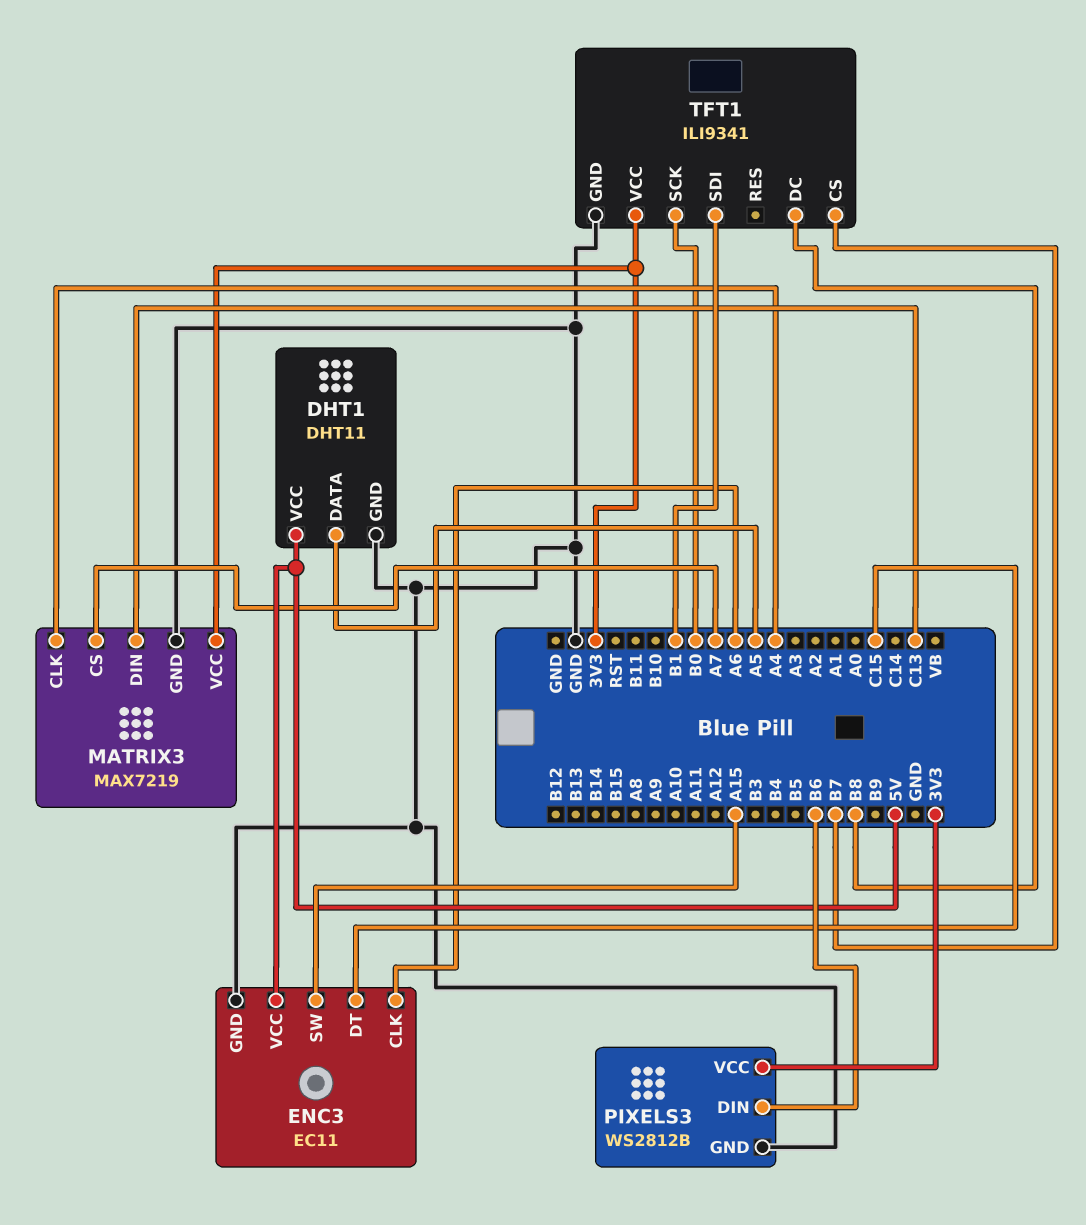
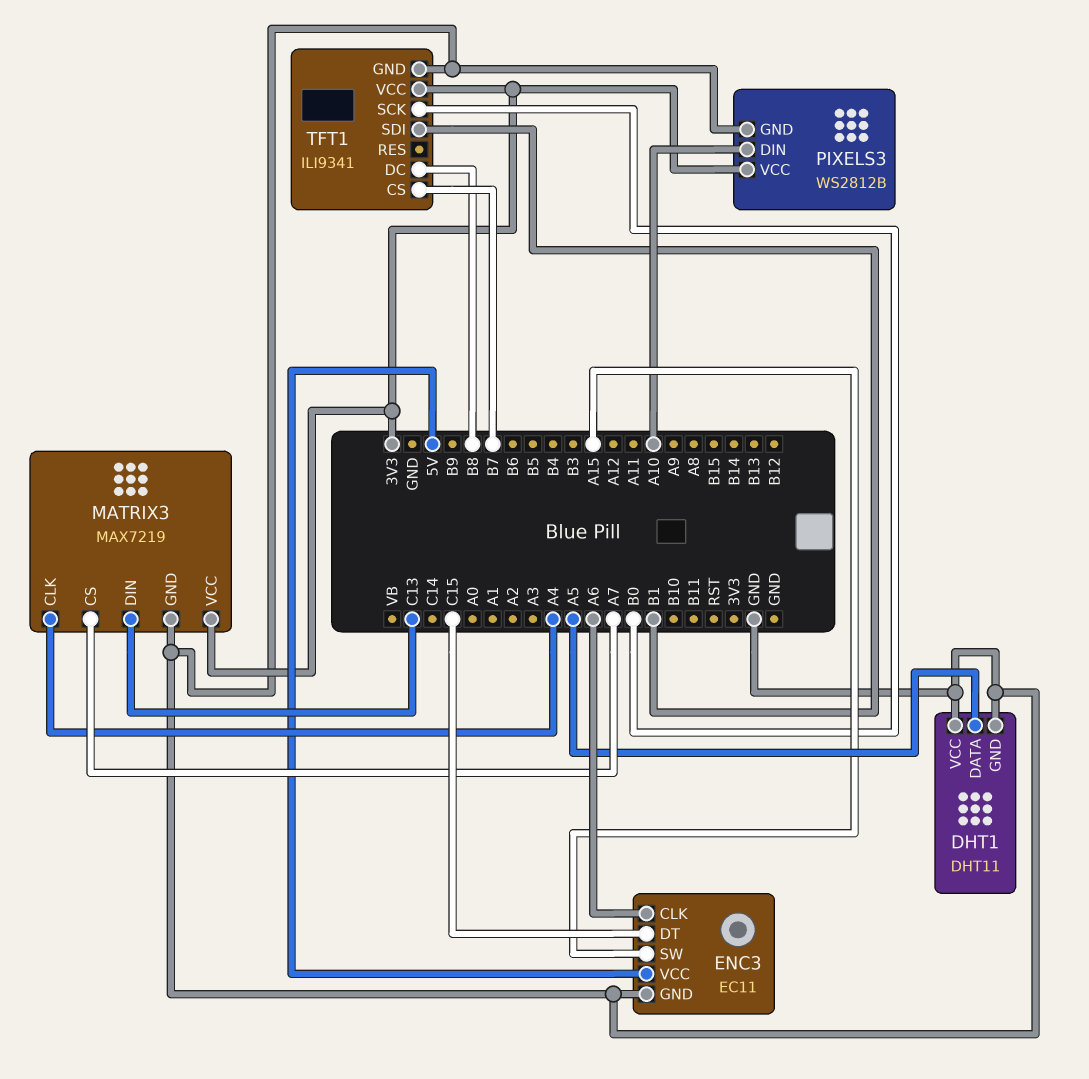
DHT1 pin VCC: 5V -> GND
PIXELS3 pin DIN: B6 -> A10

